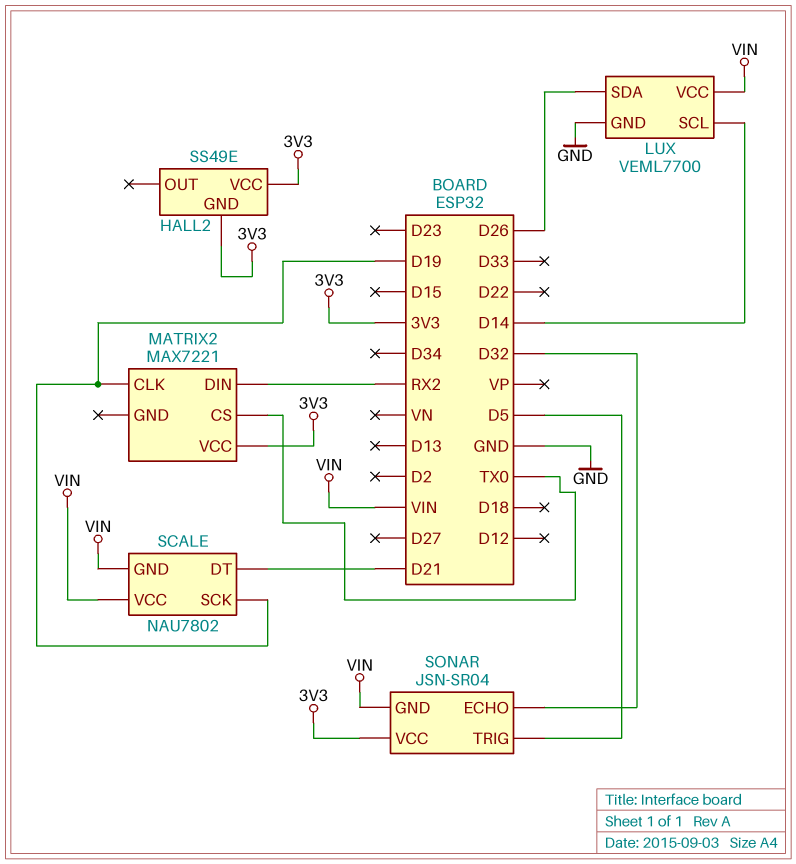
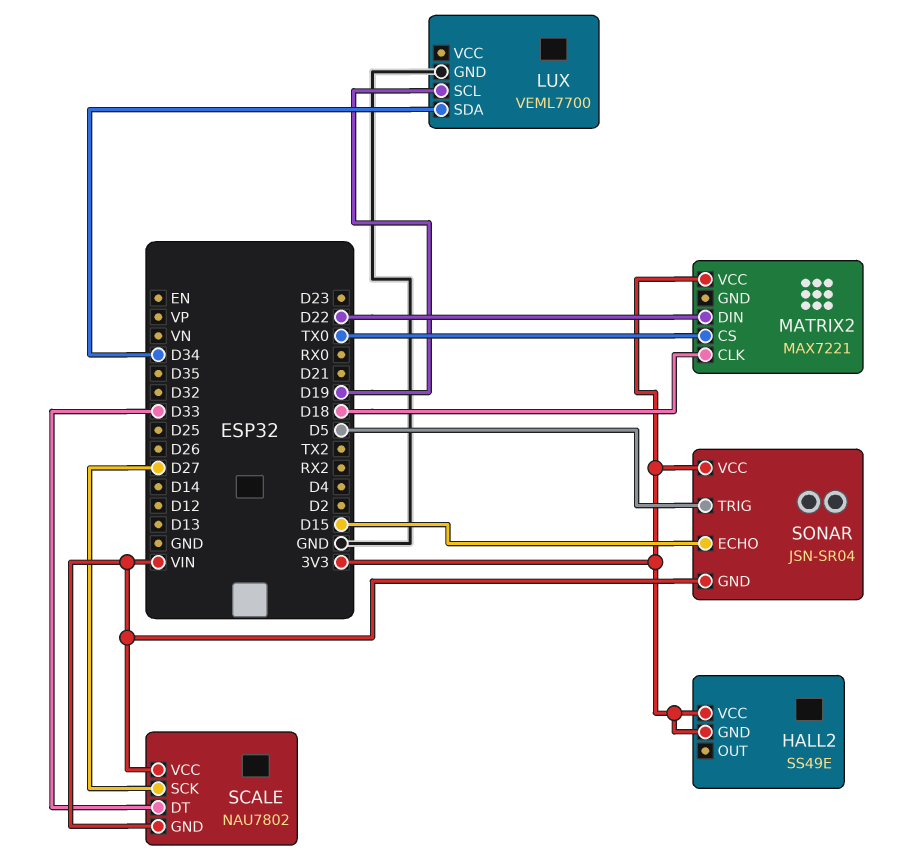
LUX pin SCL: D14 -> D19
LUX pin SDA: D26 -> D34
LUX pin VCC: VIN -> none
MATRIX2 pin CLK: D19 -> D18
MATRIX2 pin DIN: RX2 -> D22
SCALE pin DT: D21 -> D33
SCALE pin SCK: D19 -> D27
SONAR pin ECHO: D32 -> D15

